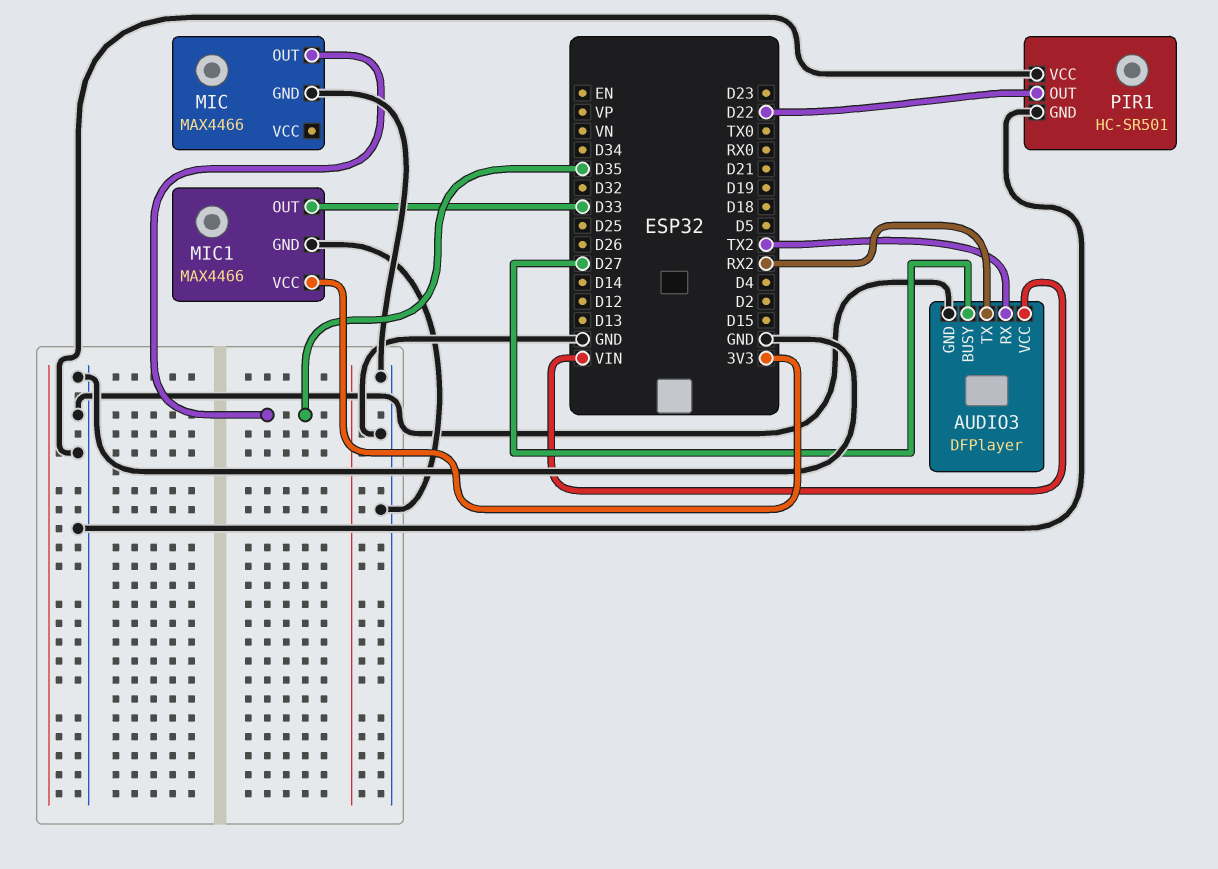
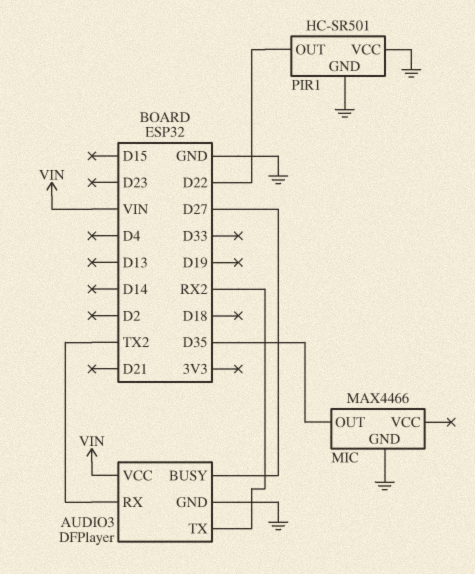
MIC1: MAX4466 -> none
MIC1 pin GND: GND -> none
MIC1 pin OUT: D33 -> none
MIC1 pin VCC: 3V3 -> none

